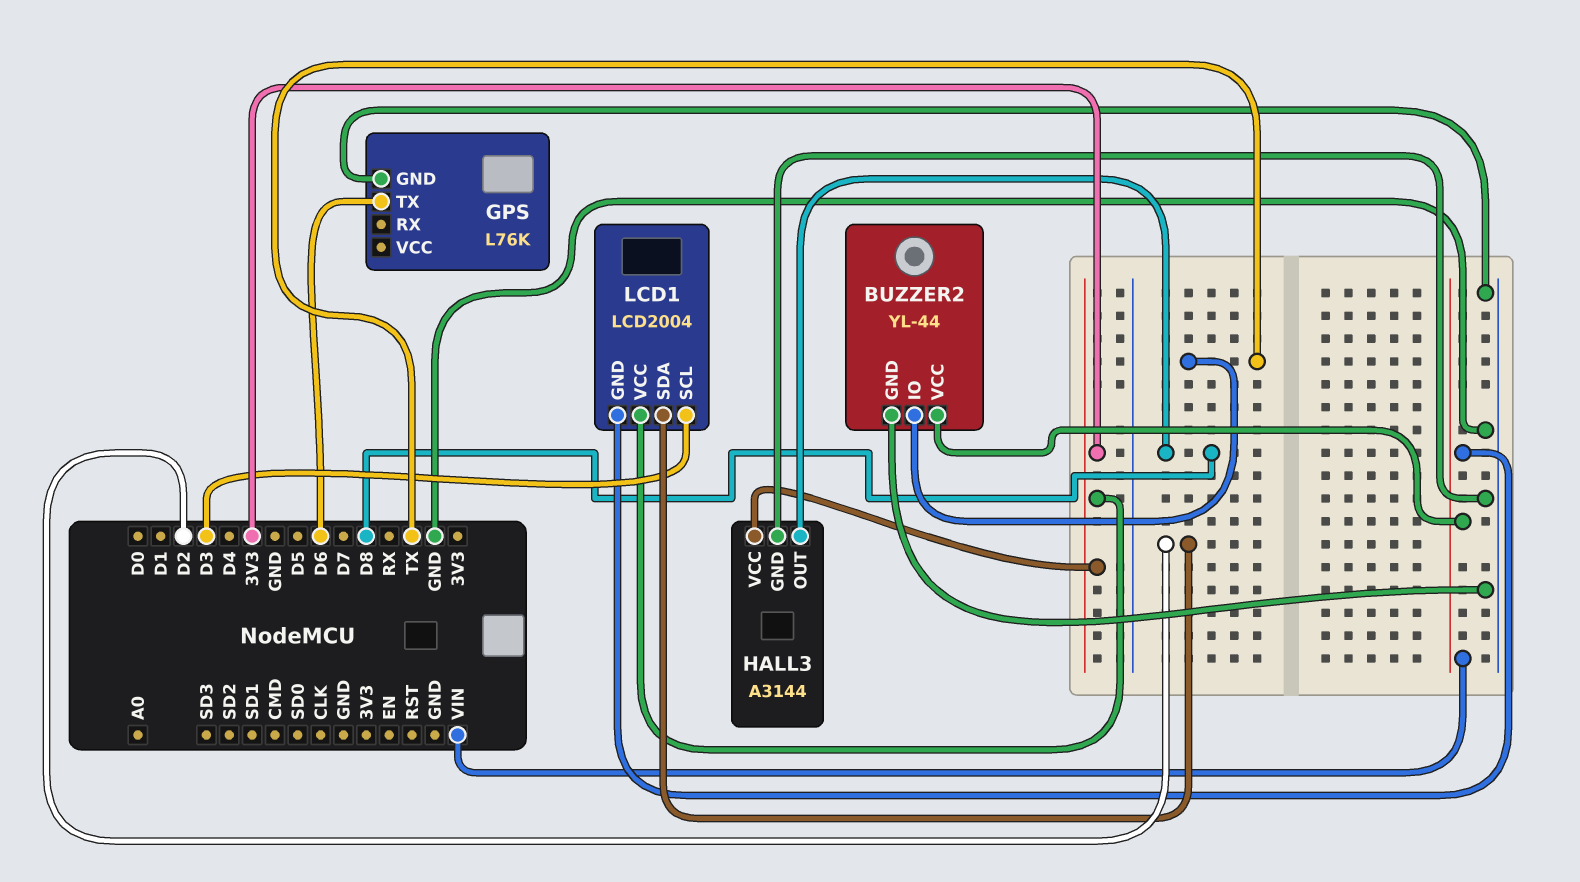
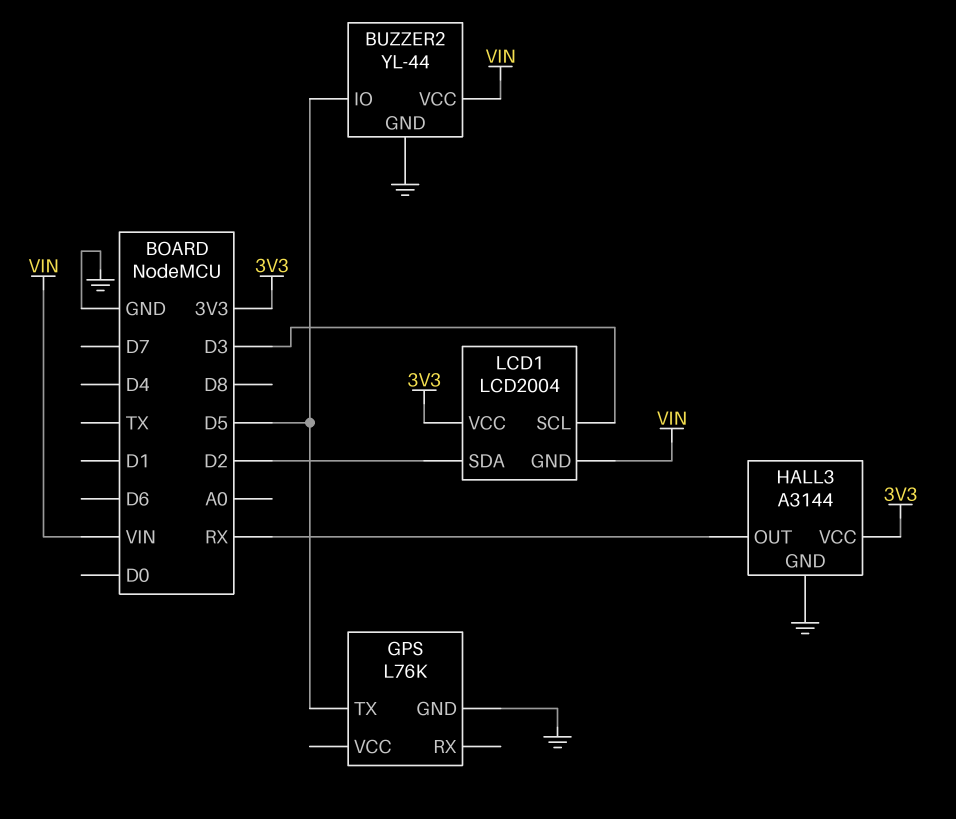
BUZZER2 pin IO: TX -> D5
GPS pin TX: D6 -> D5
HALL3 pin OUT: D8 -> RX

